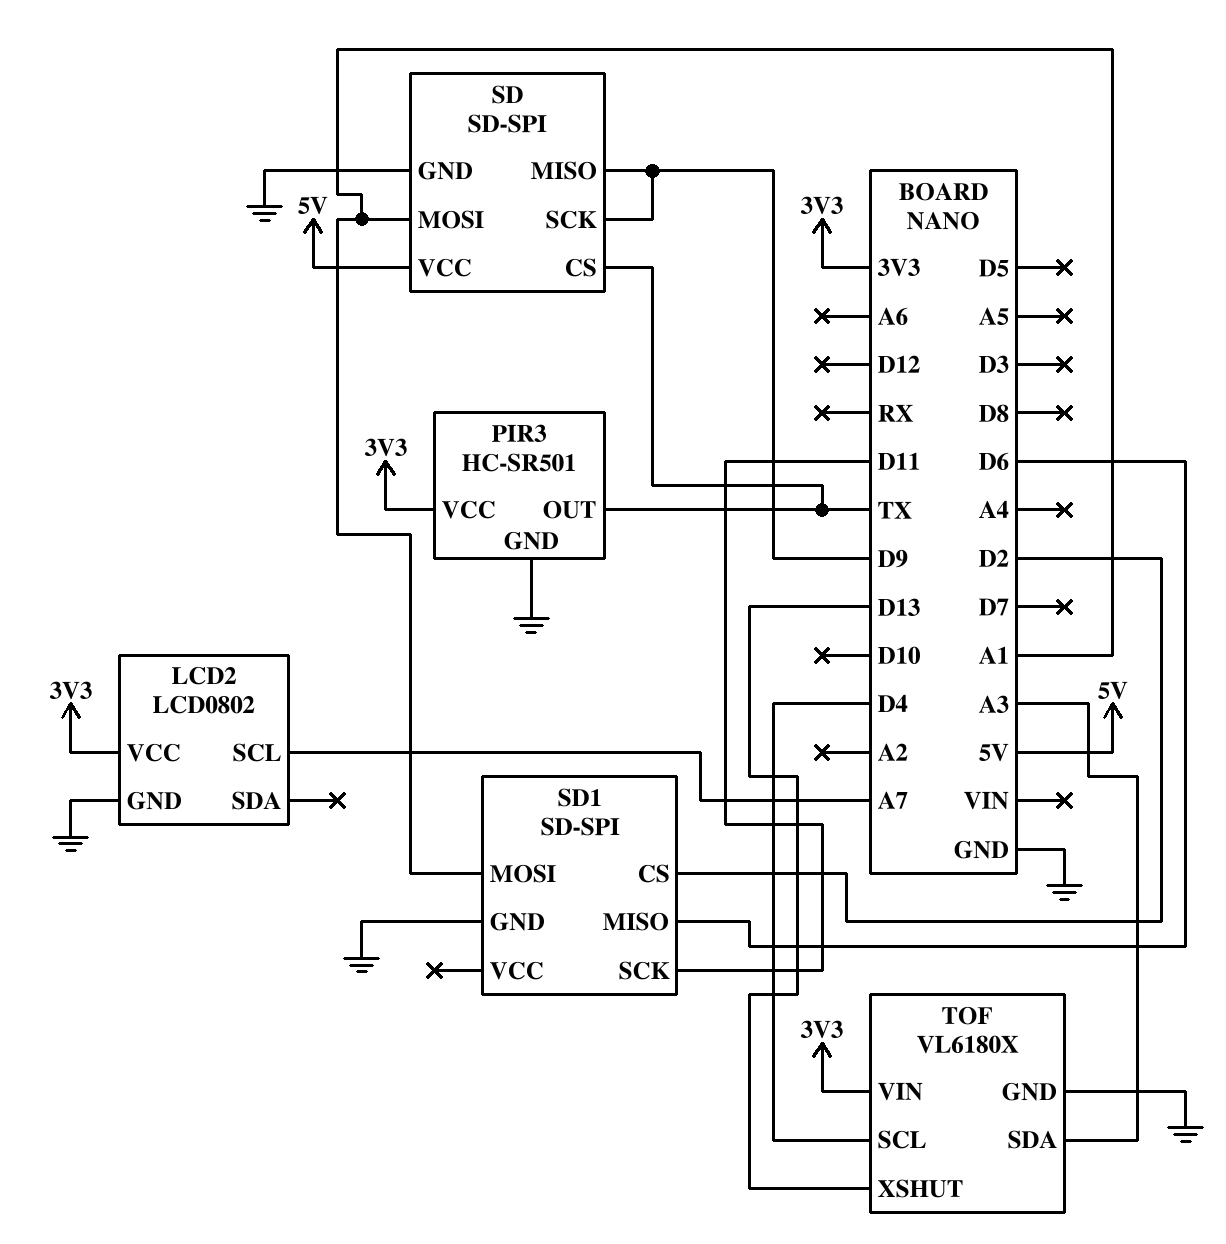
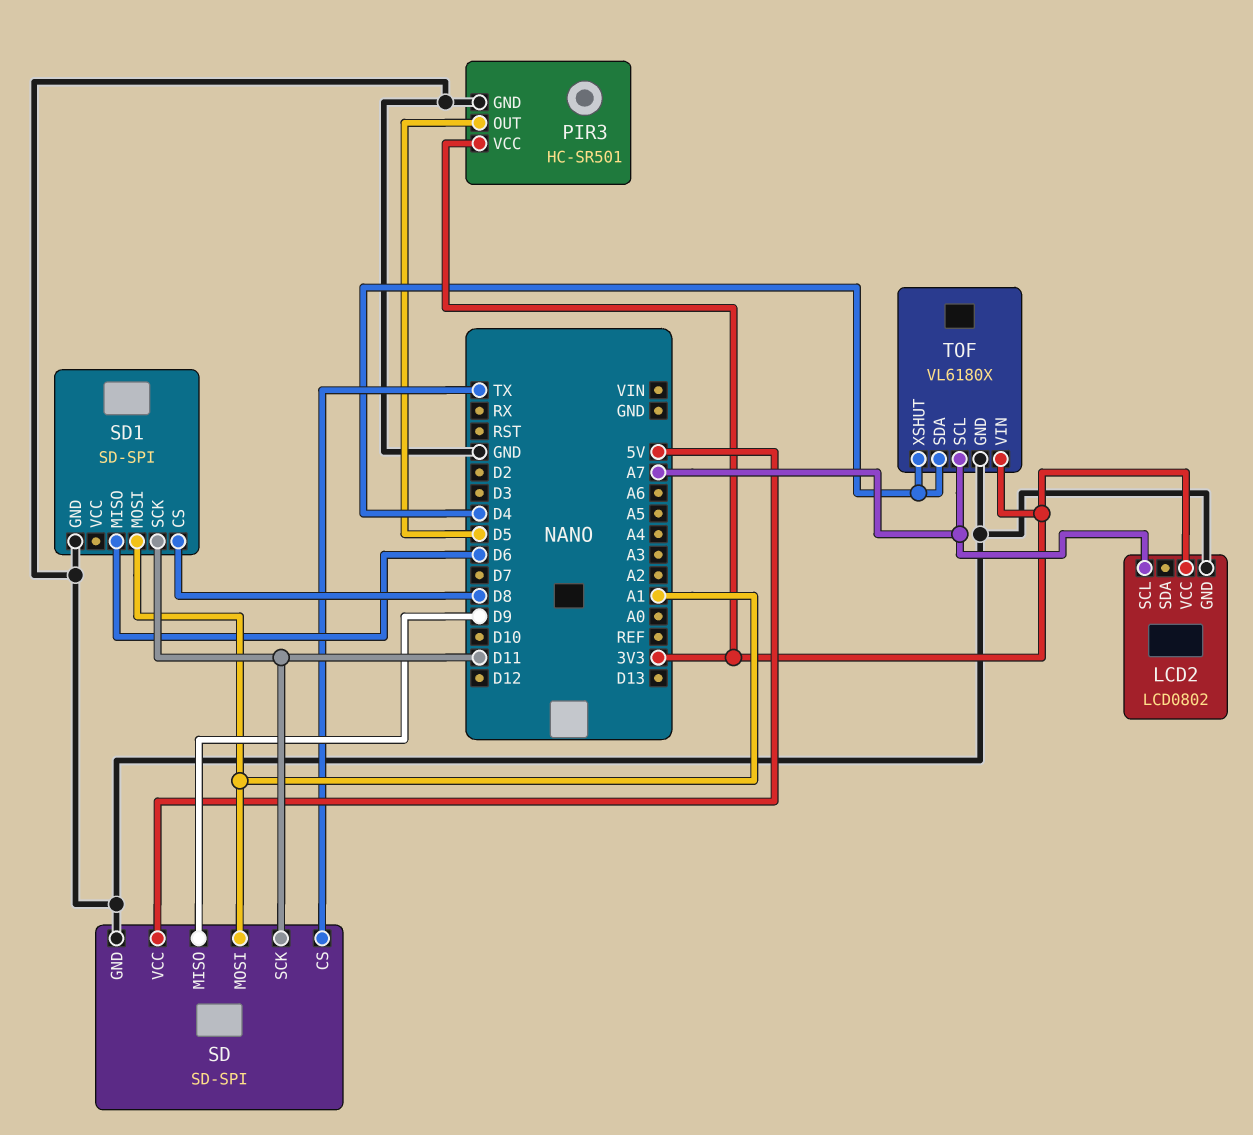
PIR3 pin OUT: TX -> D5
SD pin SCK: D9 -> D11
SD1 pin CS: D2 -> D8
TOF pin SCL: D4 -> A7
TOF pin SDA: A3 -> D4
TOF pin XSHUT: D13 -> D4

